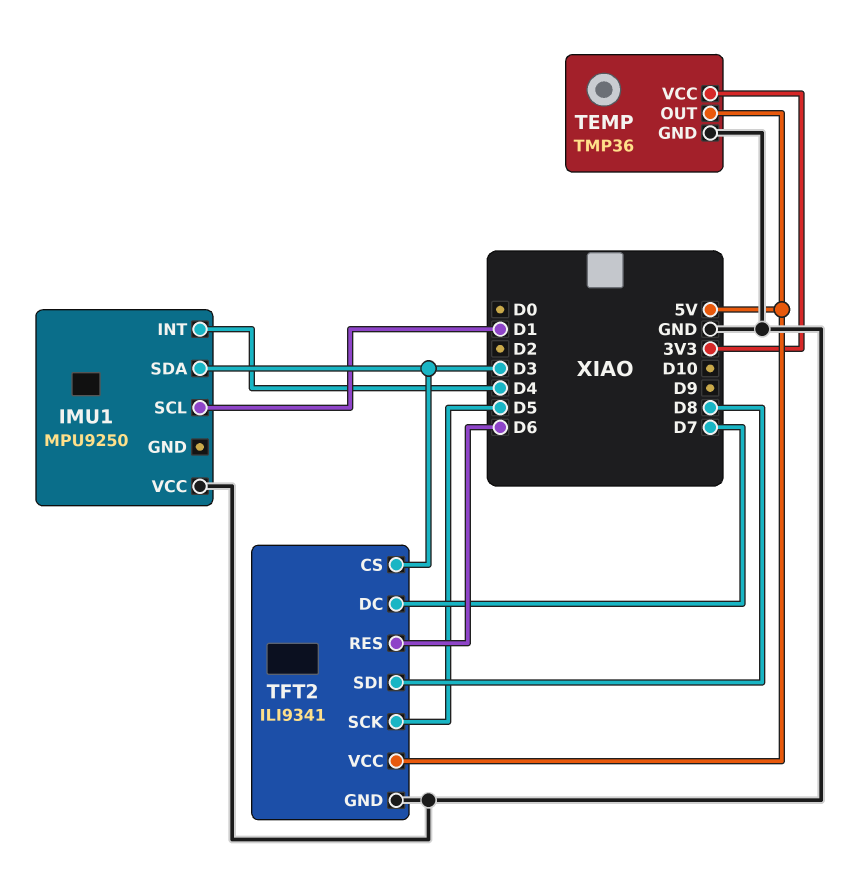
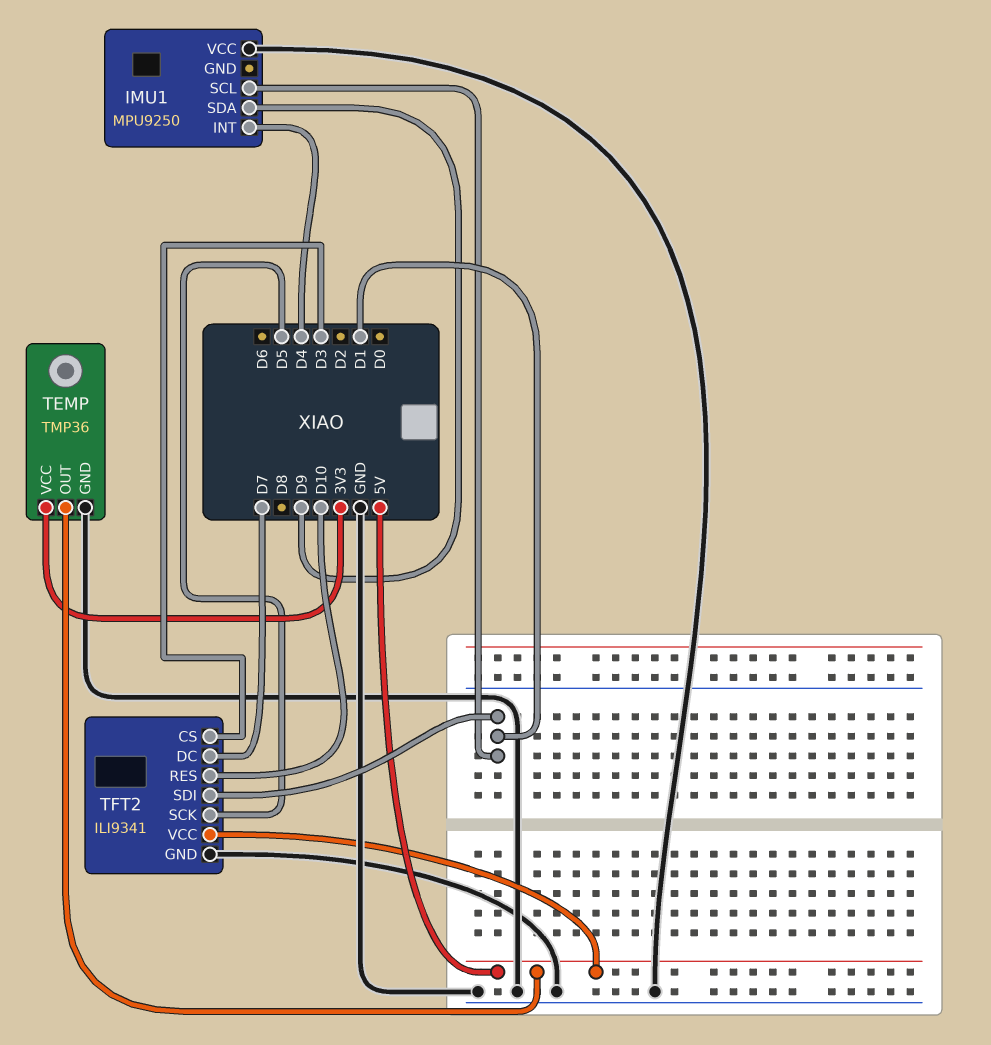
IMU1 pin SDA: D3 -> D9
TFT2 pin RES: D6 -> D10
TFT2 pin SDI: D8 -> D1

